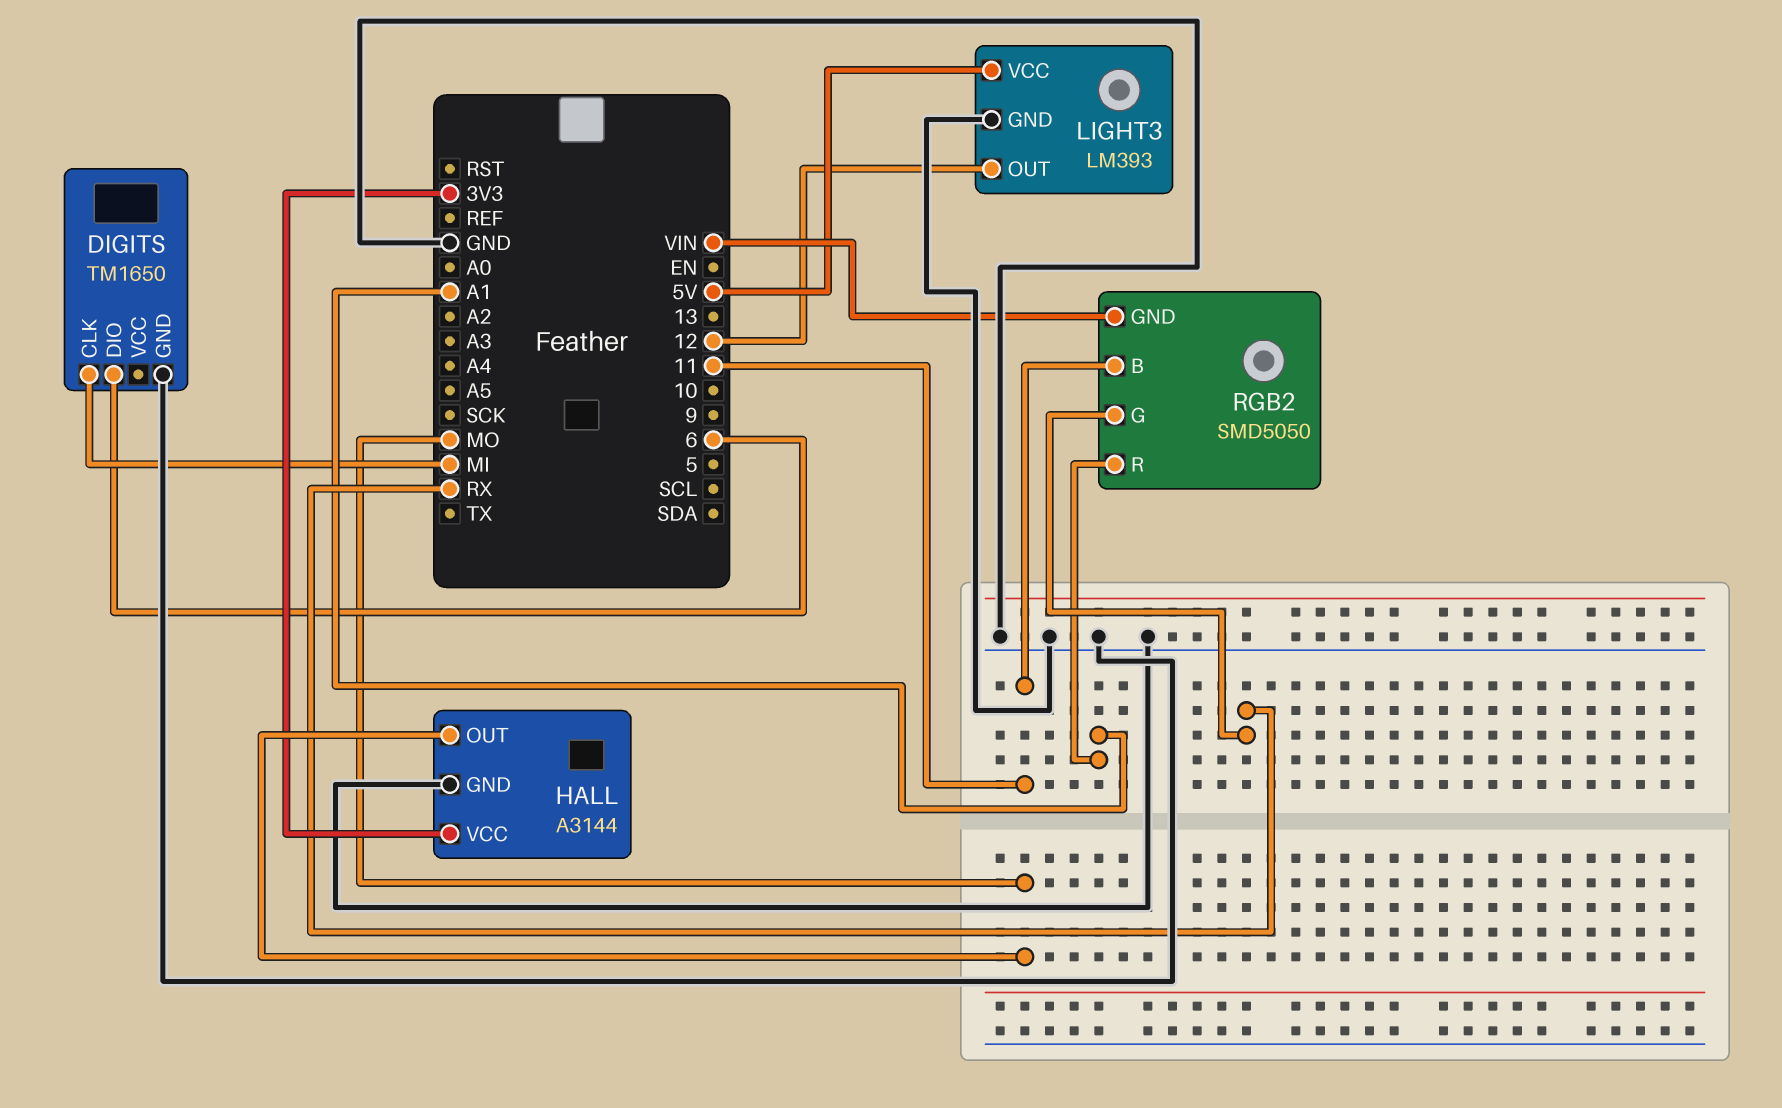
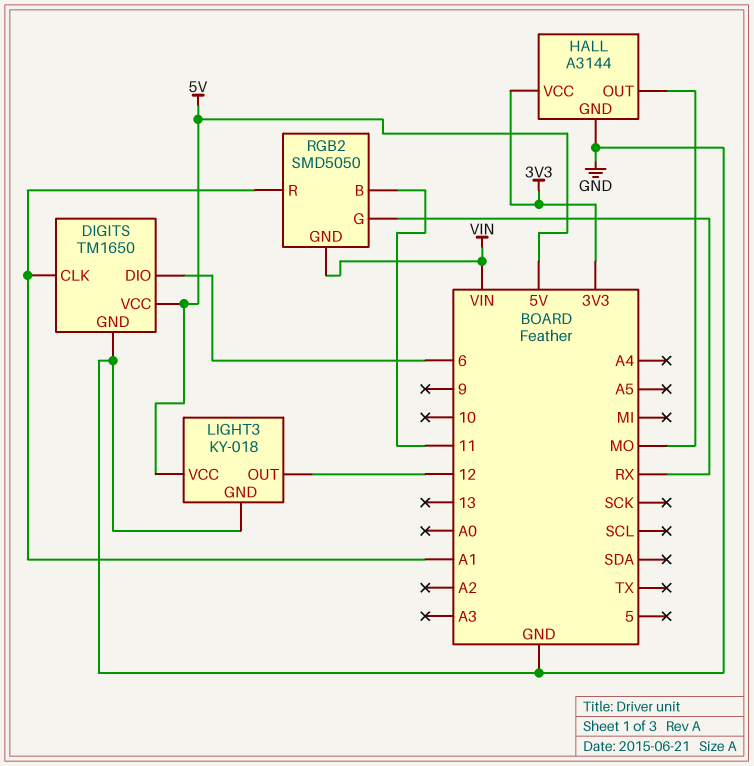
DIGITS pin CLK: MI -> A1
DIGITS pin VCC: none -> 5V
LIGHT3: LM393 -> KY-018

